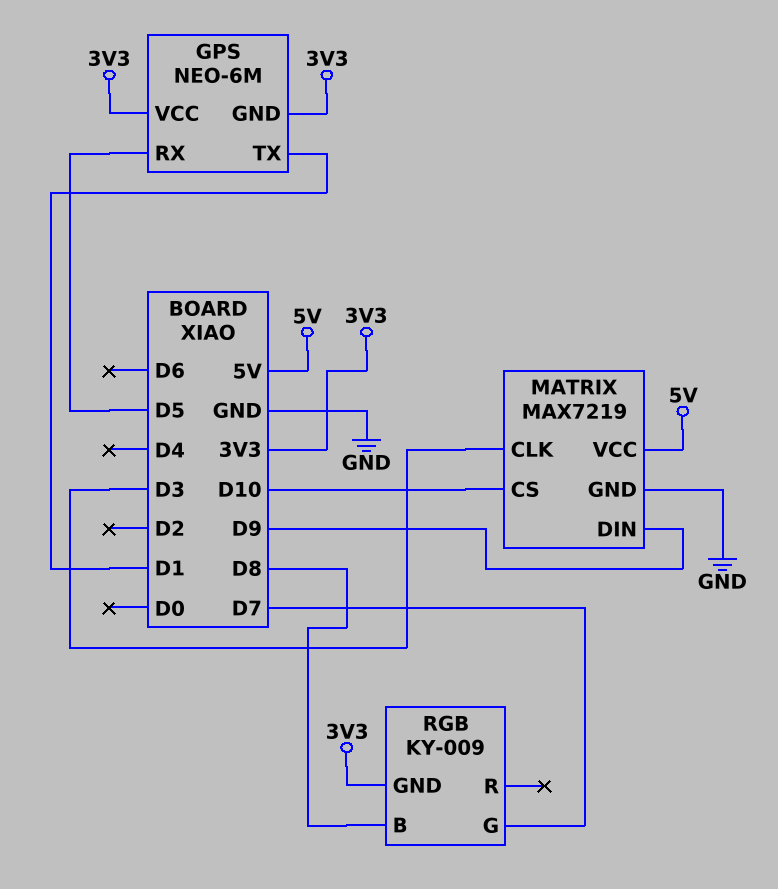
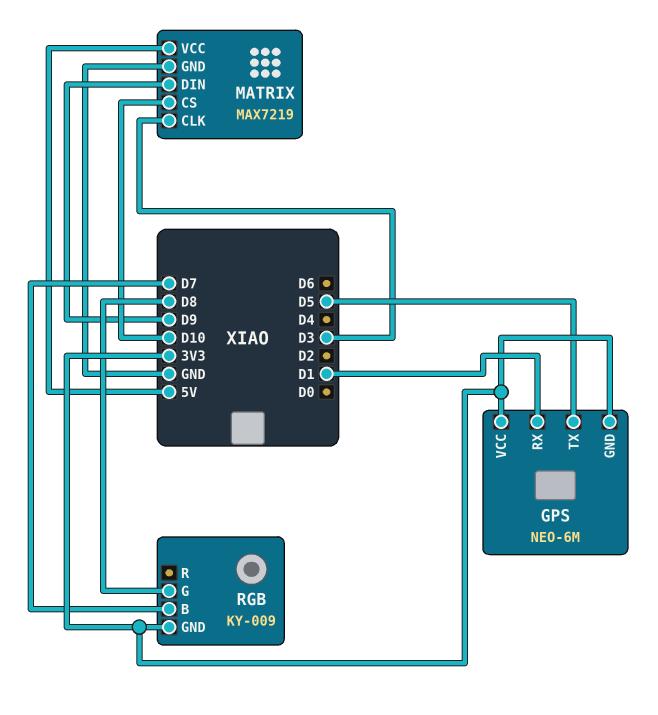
GPS pin RX: D5 -> D1
GPS pin TX: D1 -> D5
RGB pin B: D8 -> D7
RGB pin G: D7 -> D8

